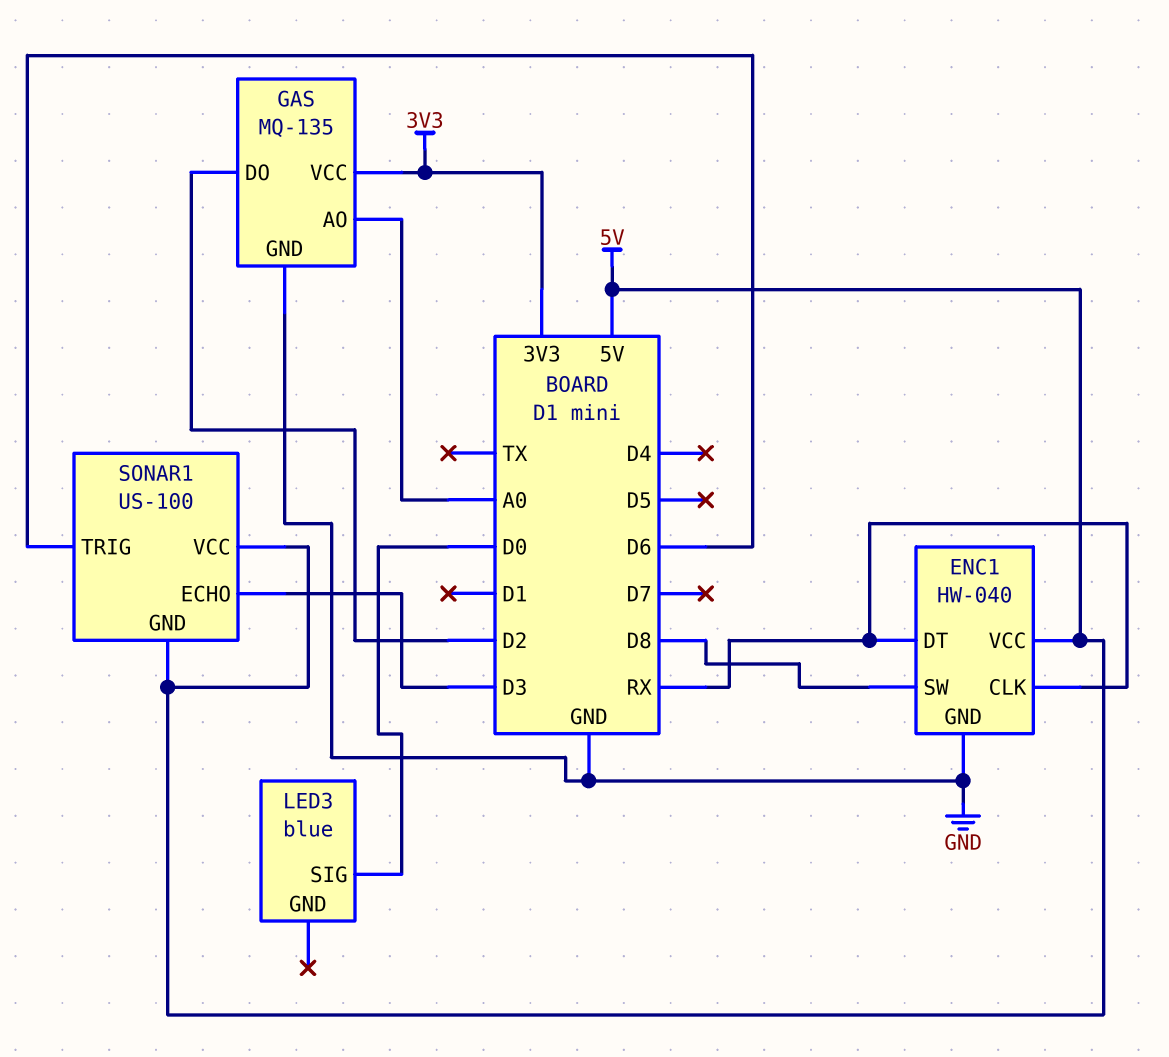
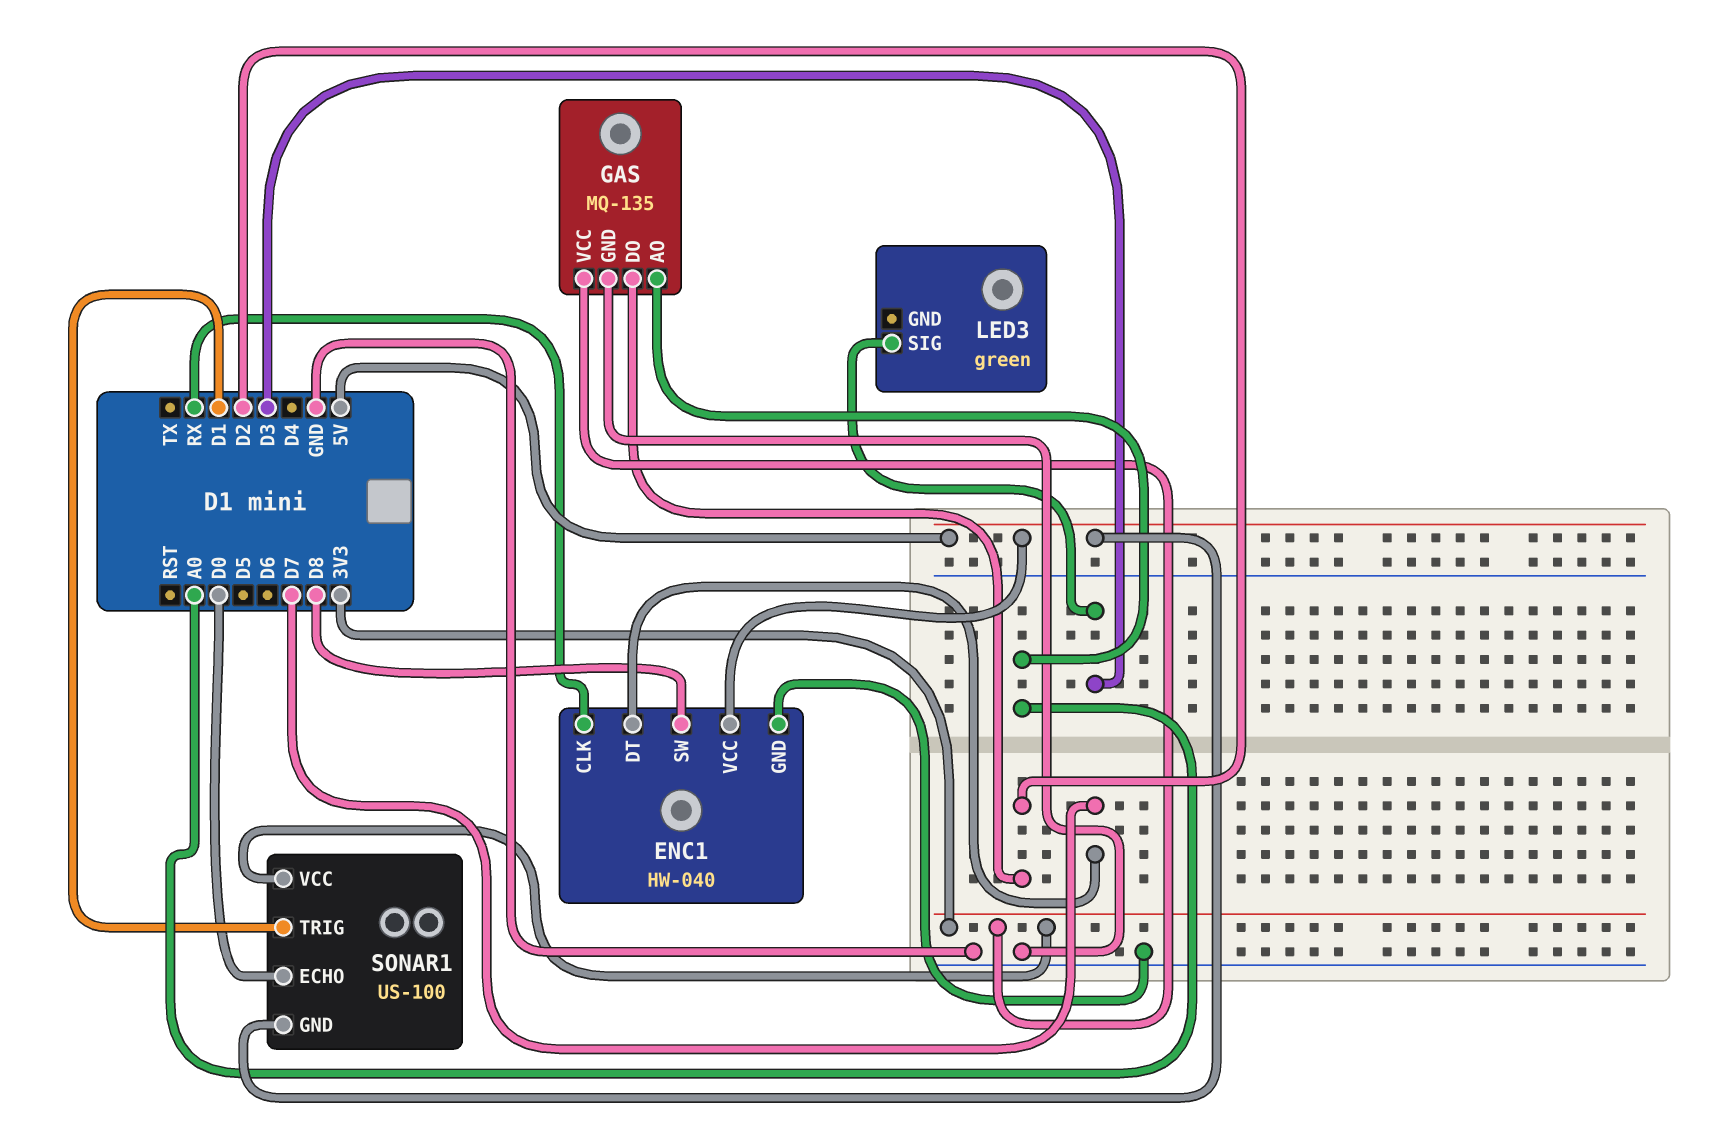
ENC1 pin DT: RX -> D7
LED3: blue -> green
LED3 pin SIG: D0 -> D3
SONAR1 pin ECHO: D3 -> D0
SONAR1 pin TRIG: D6 -> D1
SONAR1 pin VCC: 5V -> 3V3

